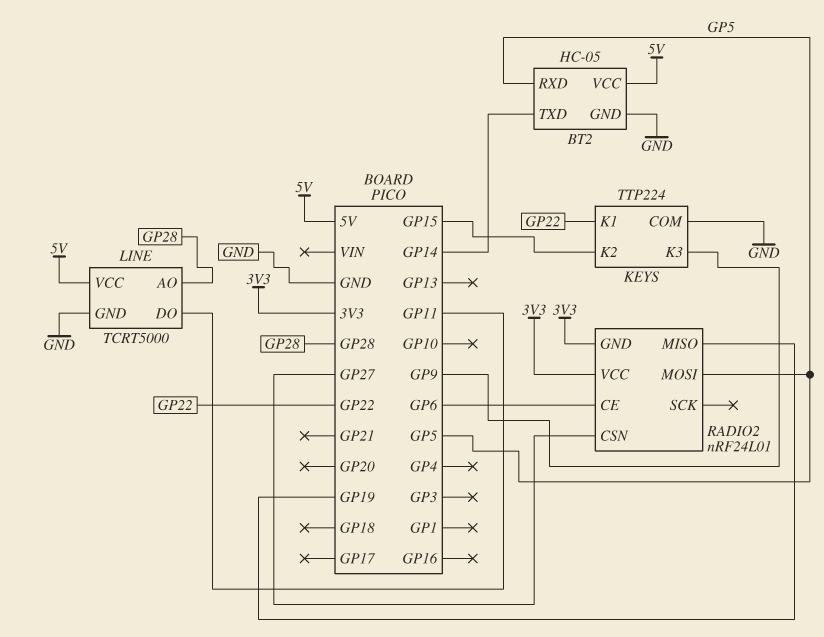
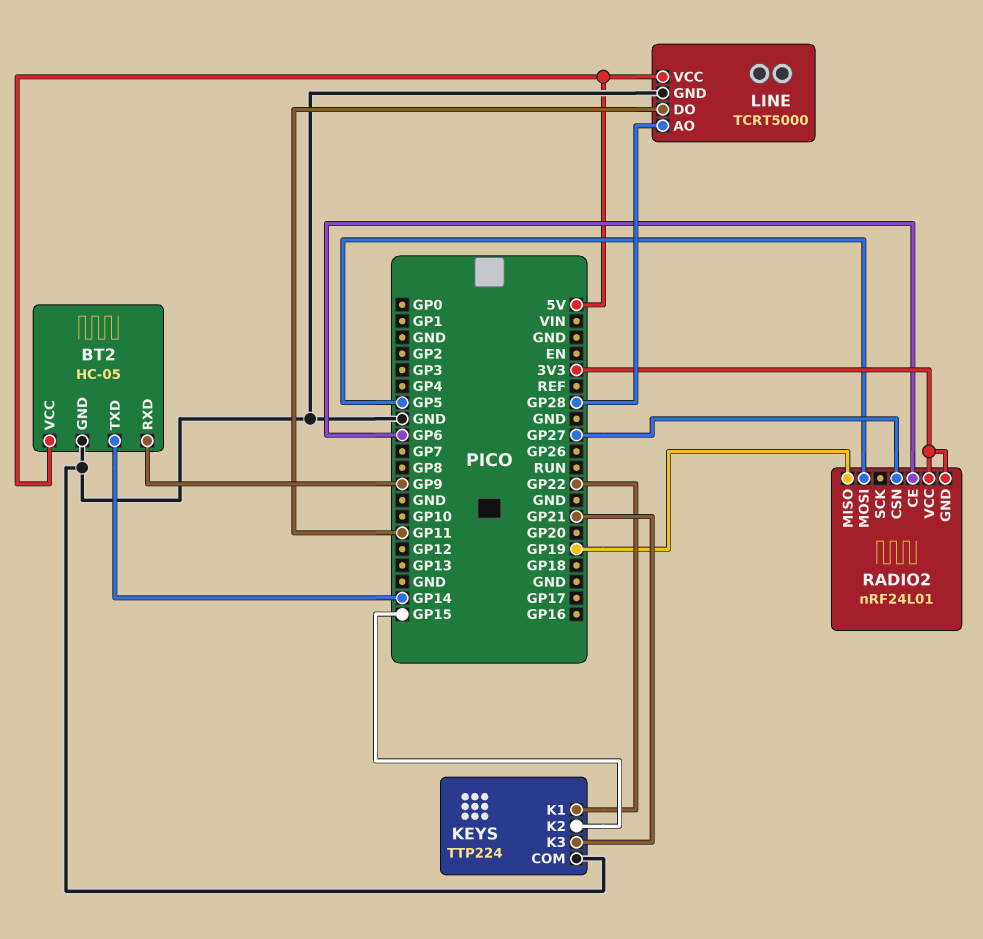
BT2 pin RXD: GP5 -> GP9
KEYS pin K3: GP9 -> GP21

